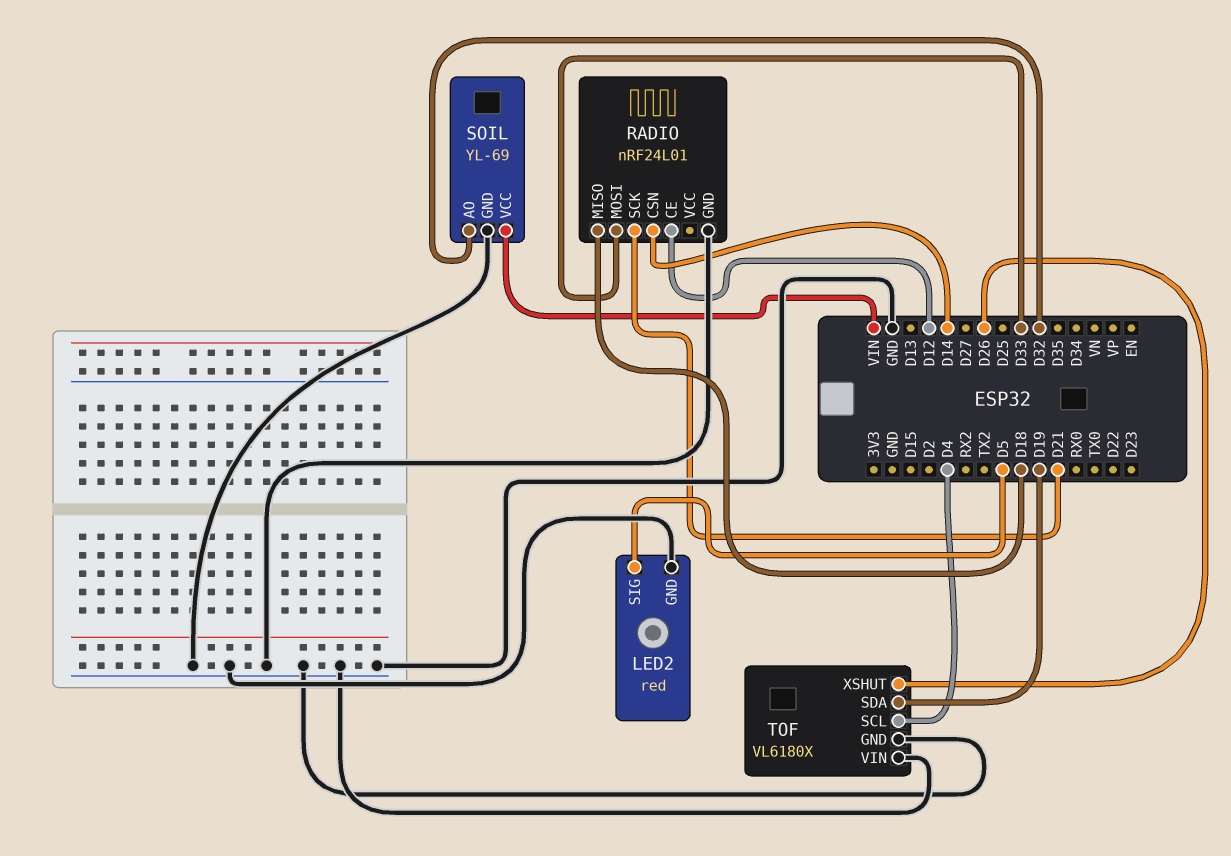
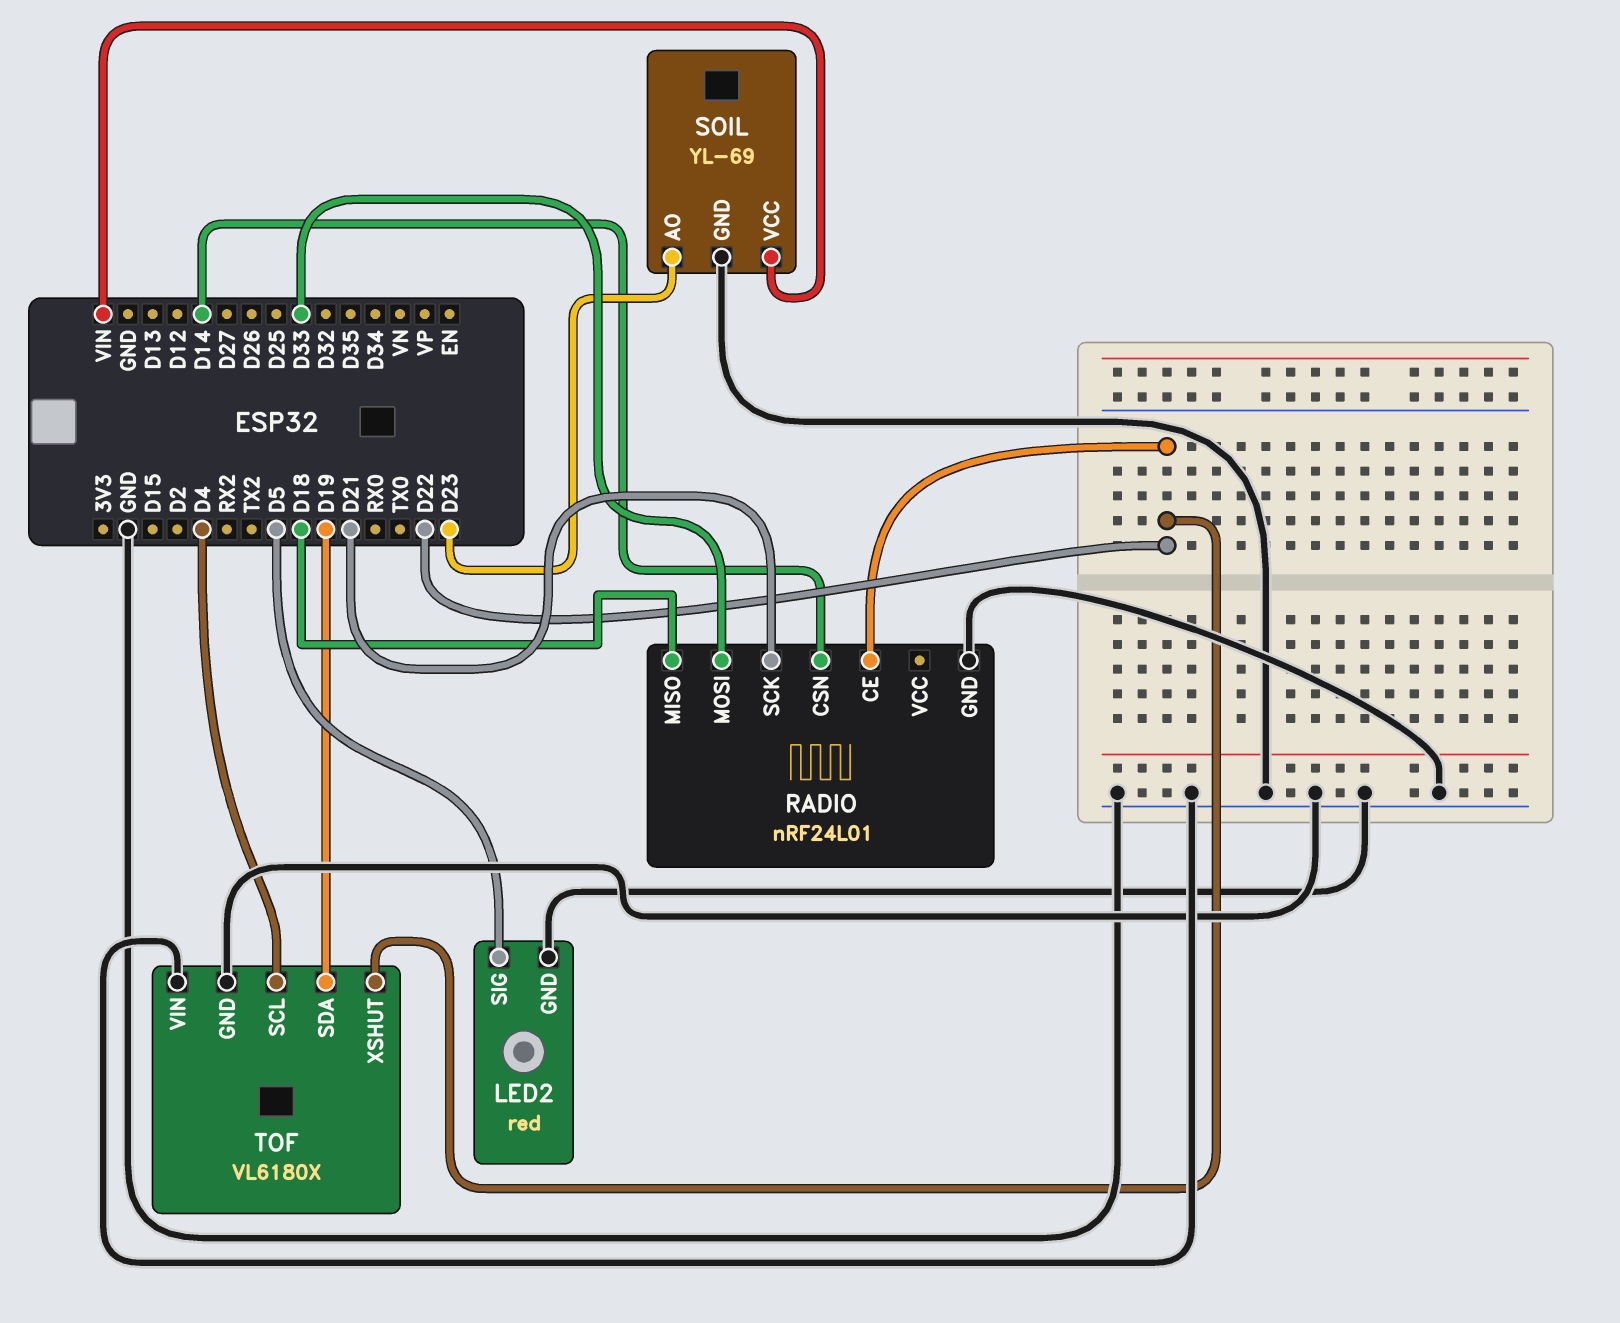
RADIO pin CE: D12 -> D22
SOIL pin AO: D32 -> D23
TOF pin XSHUT: D26 -> D22

